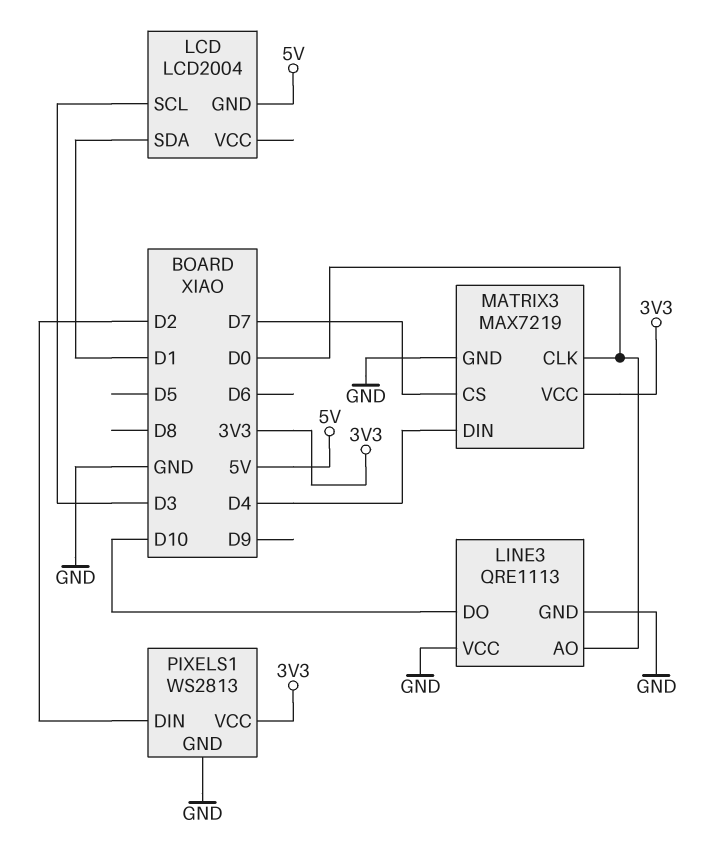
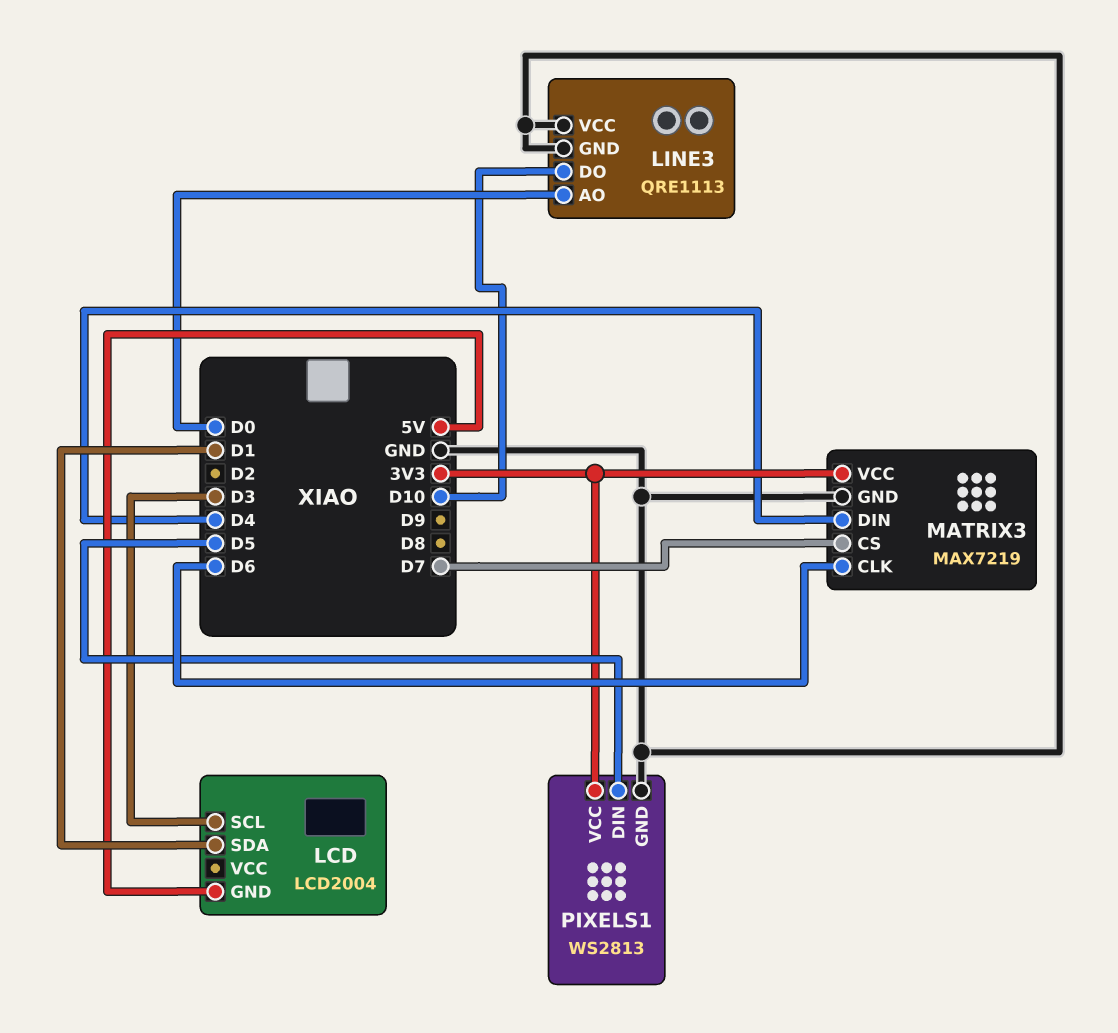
MATRIX3 pin CLK: D0 -> D6
PIXELS1 pin DIN: D2 -> D5

